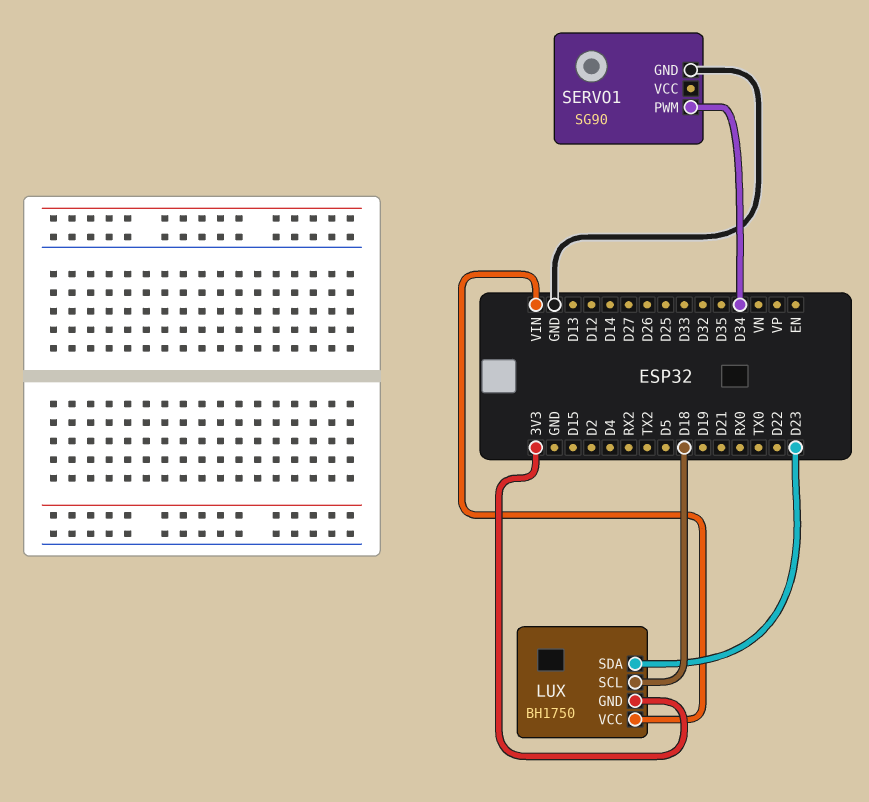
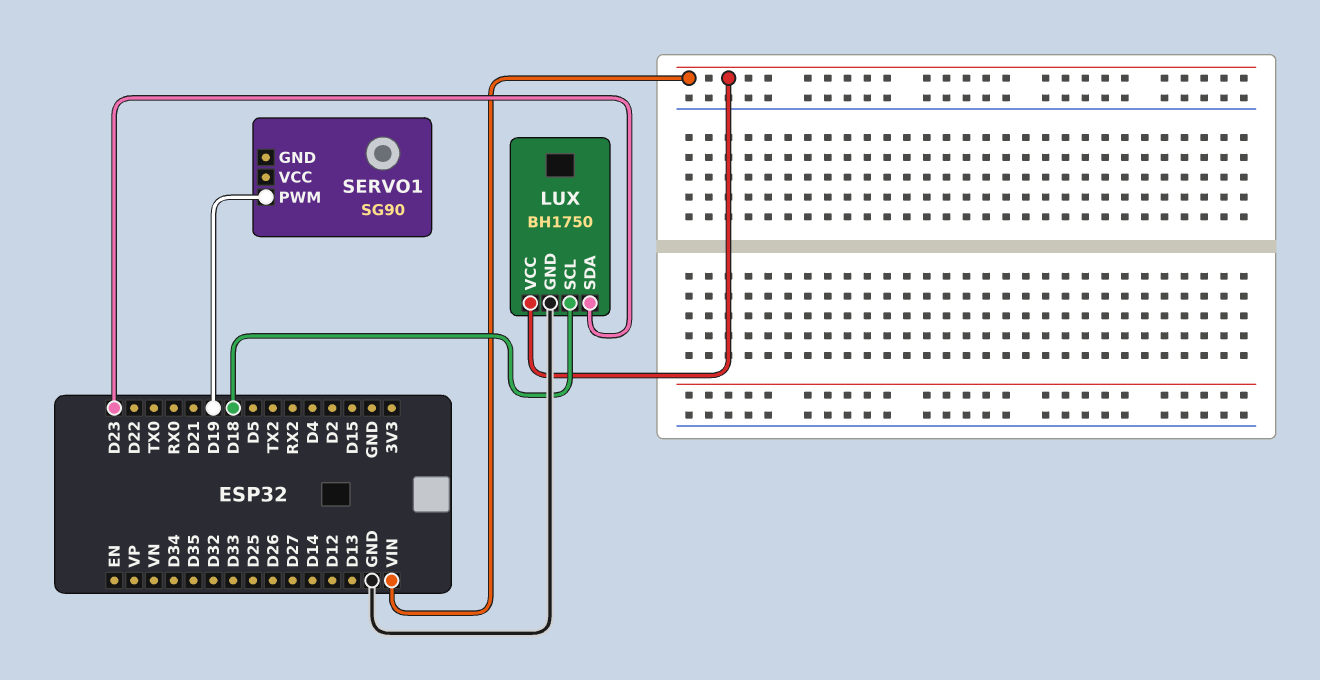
LUX pin GND: 3V3 -> GND
SERVO1 pin GND: GND -> none
SERVO1 pin PWM: D34 -> D19

